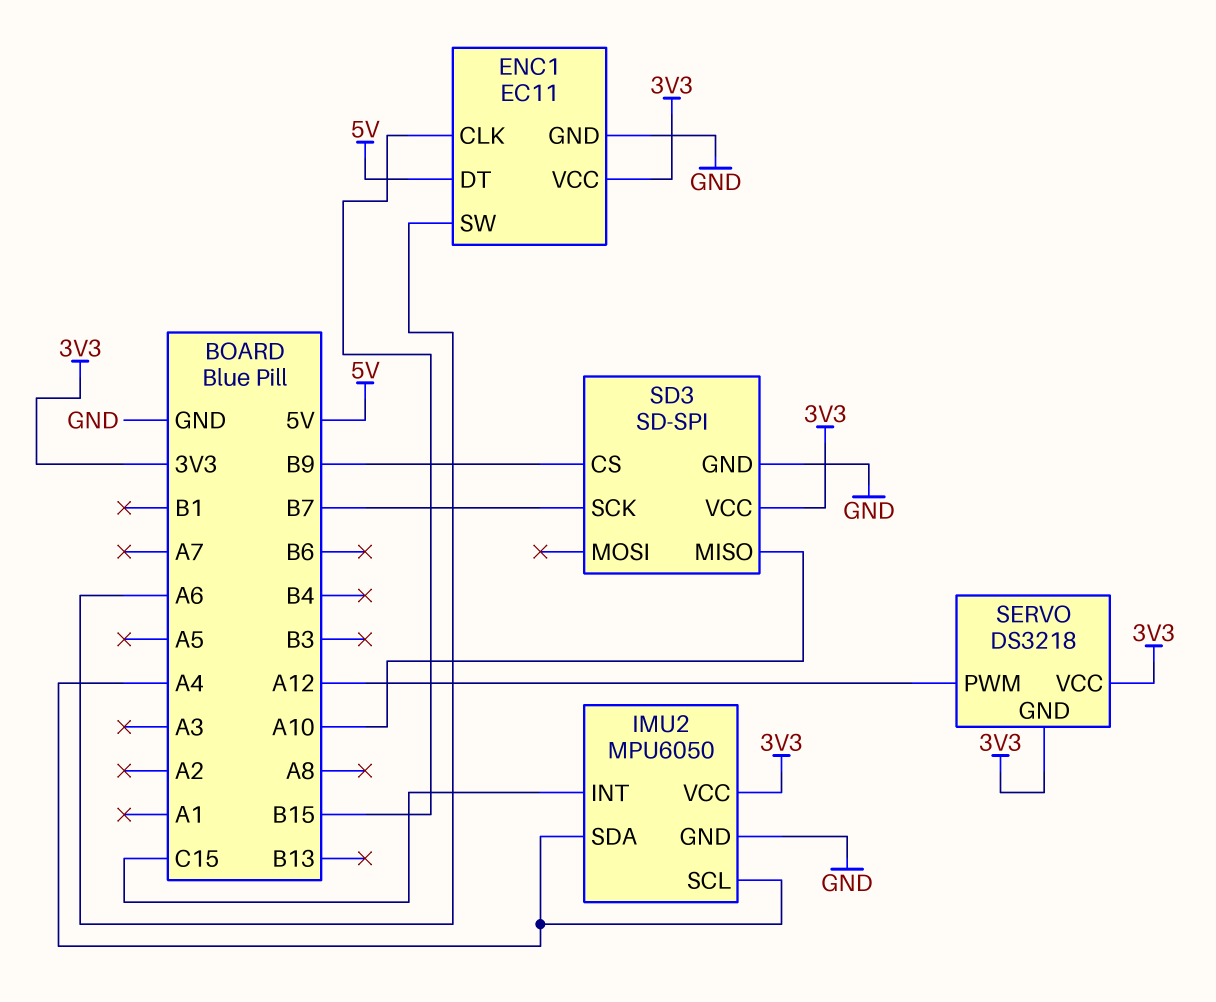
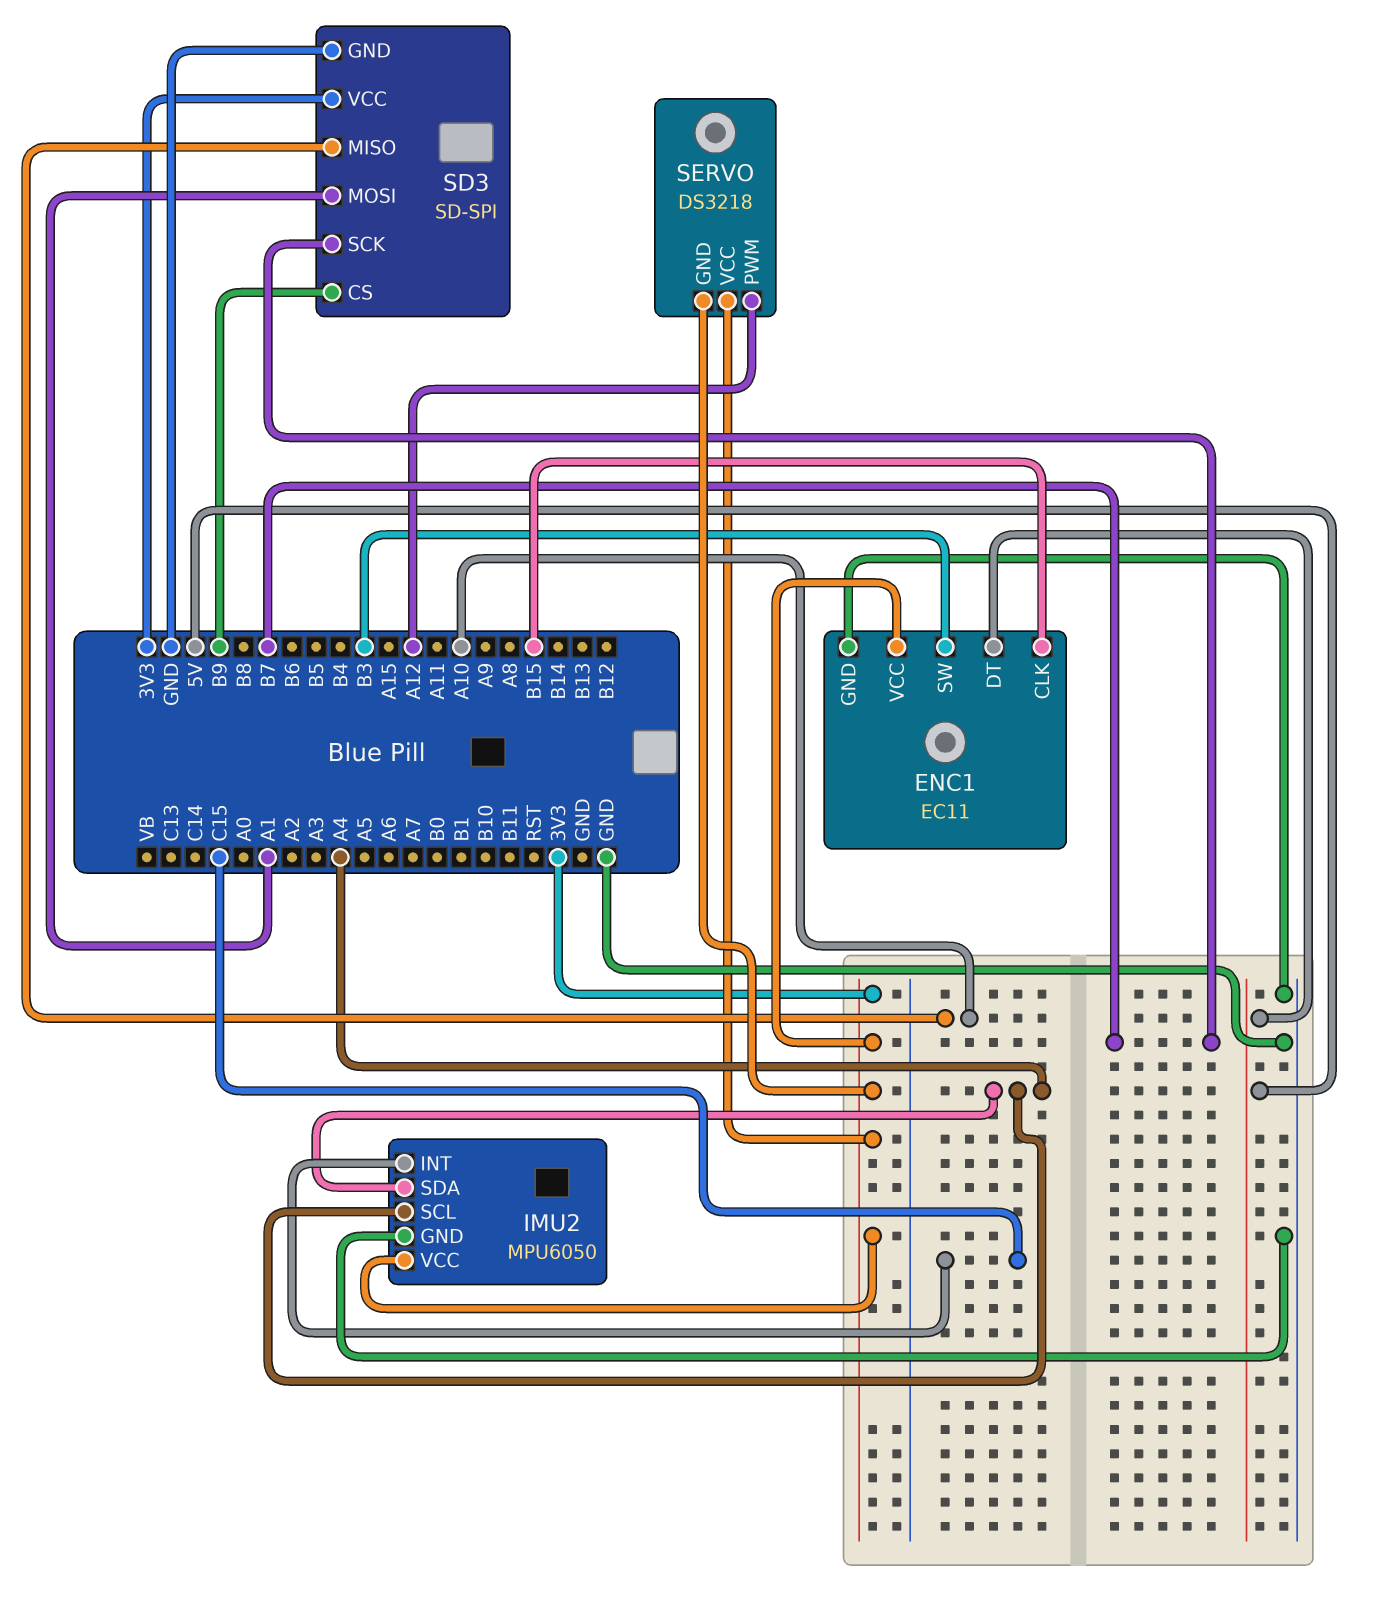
ENC1 pin SW: A6 -> B3
SD3 pin MOSI: none -> A1

